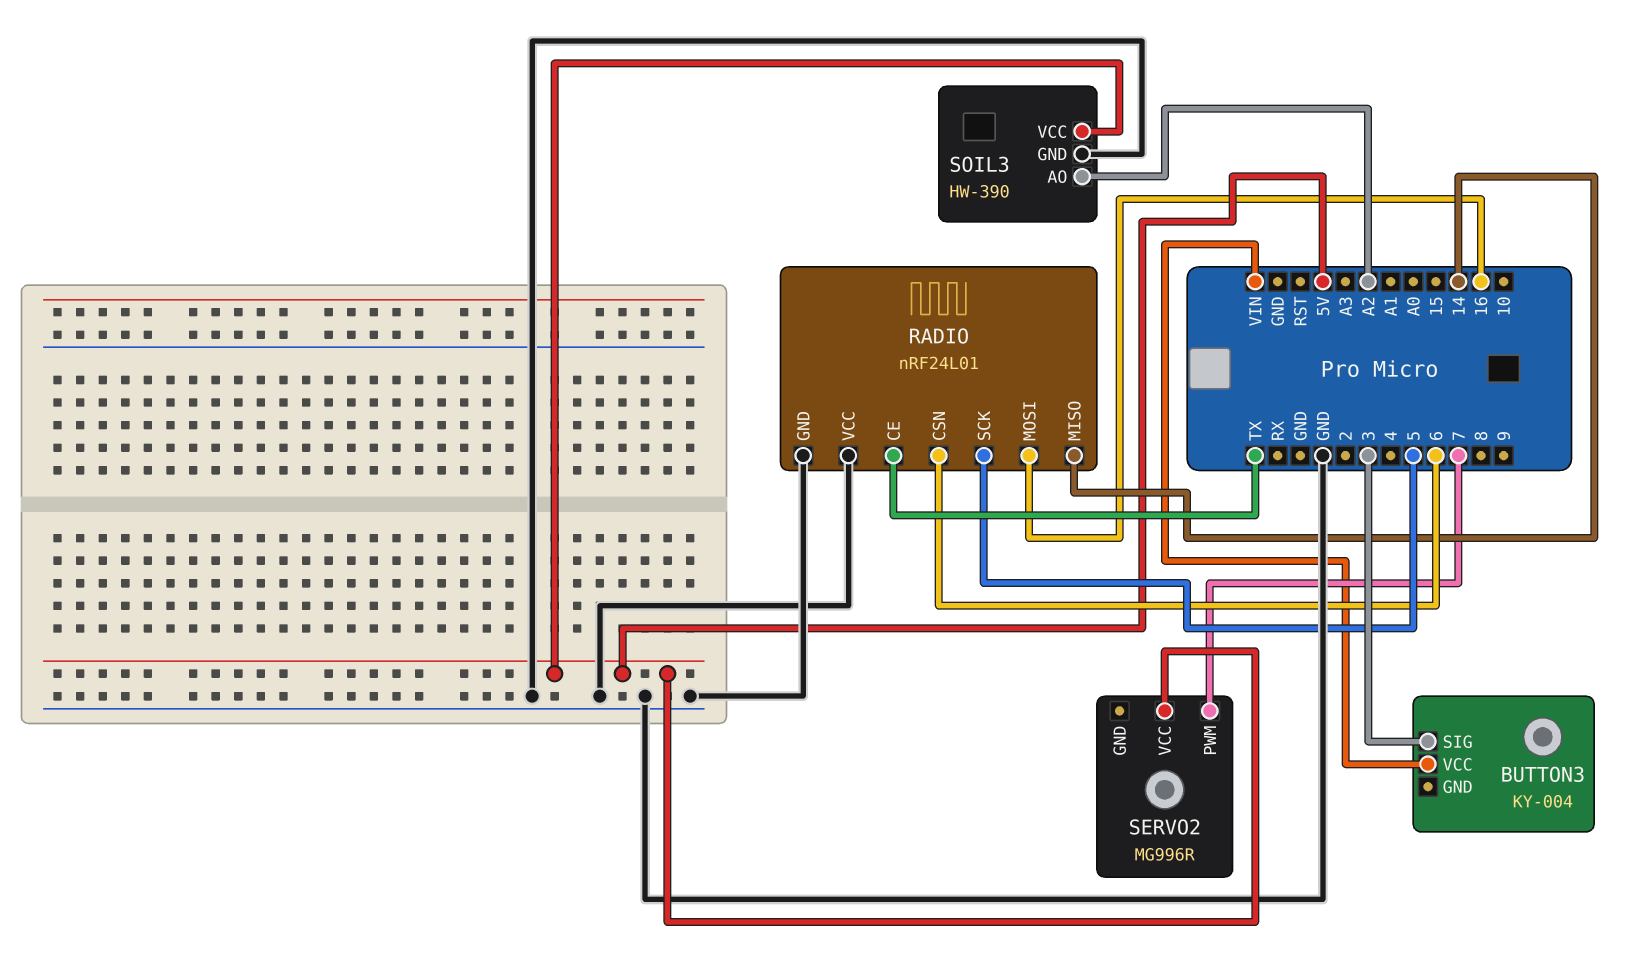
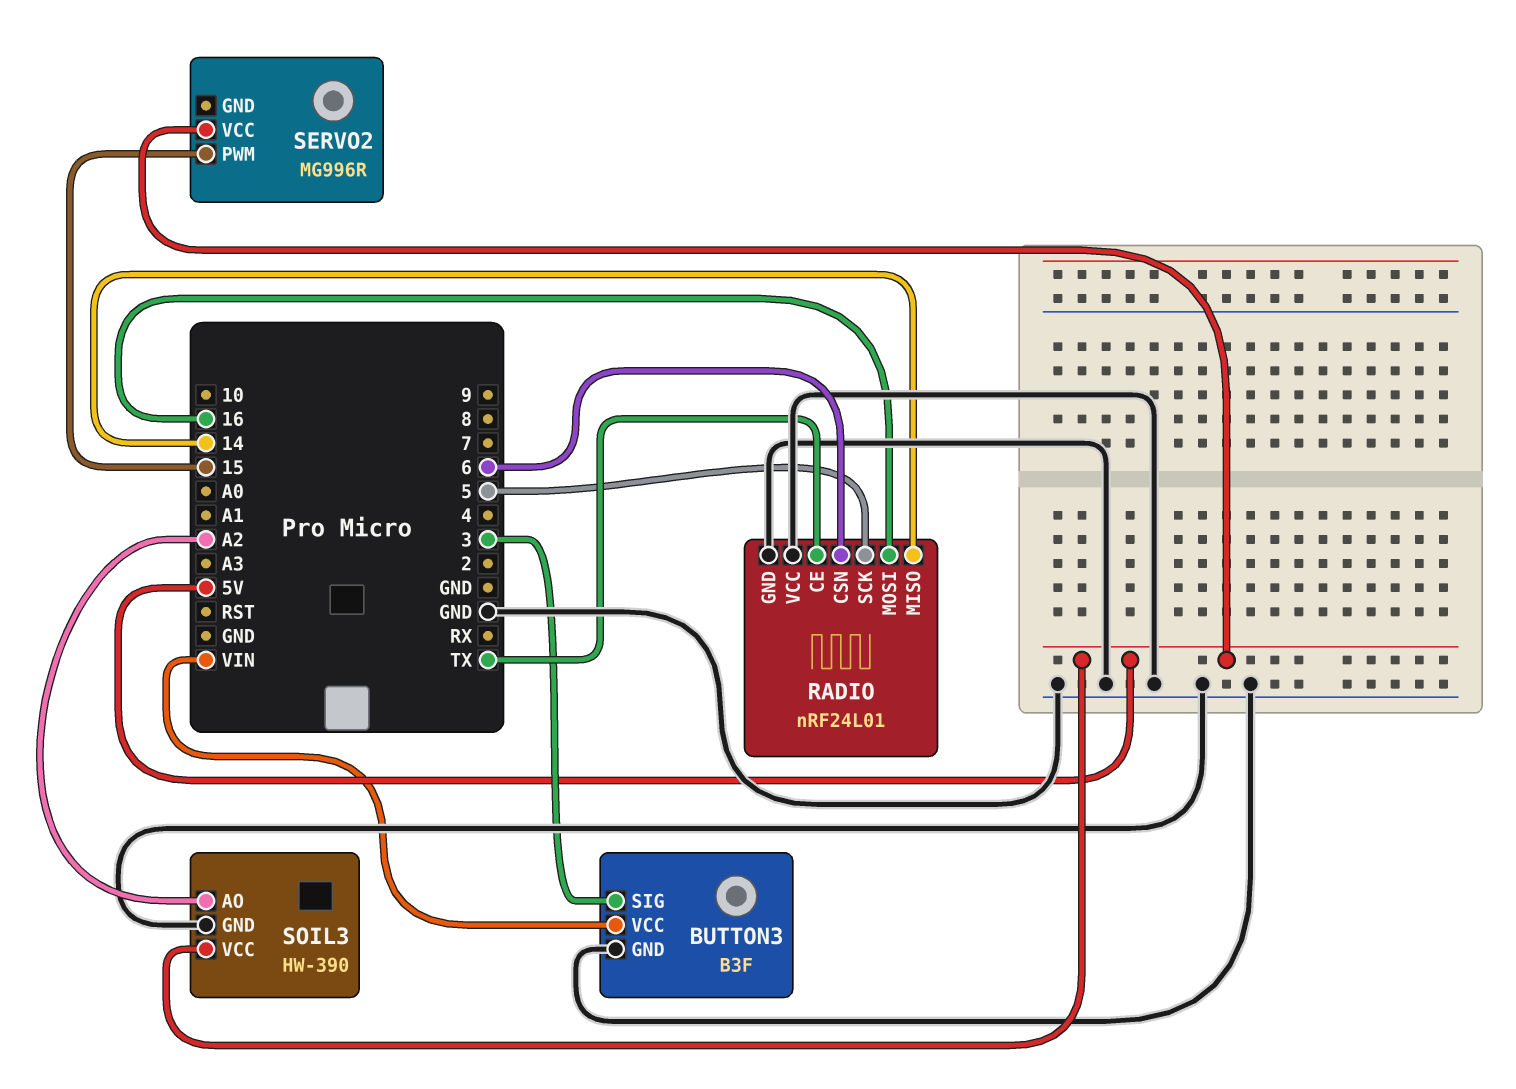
BUTTON3: KY-004 -> B3F
BUTTON3 pin GND: none -> GND
SERVO2 pin PWM: 7 -> 15

